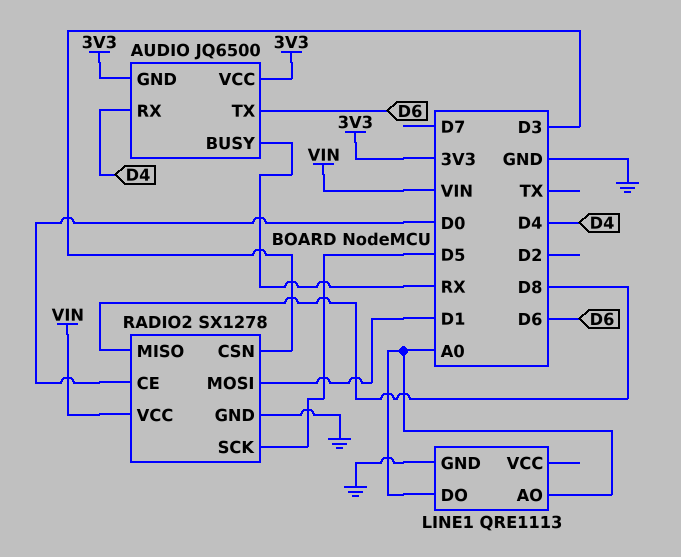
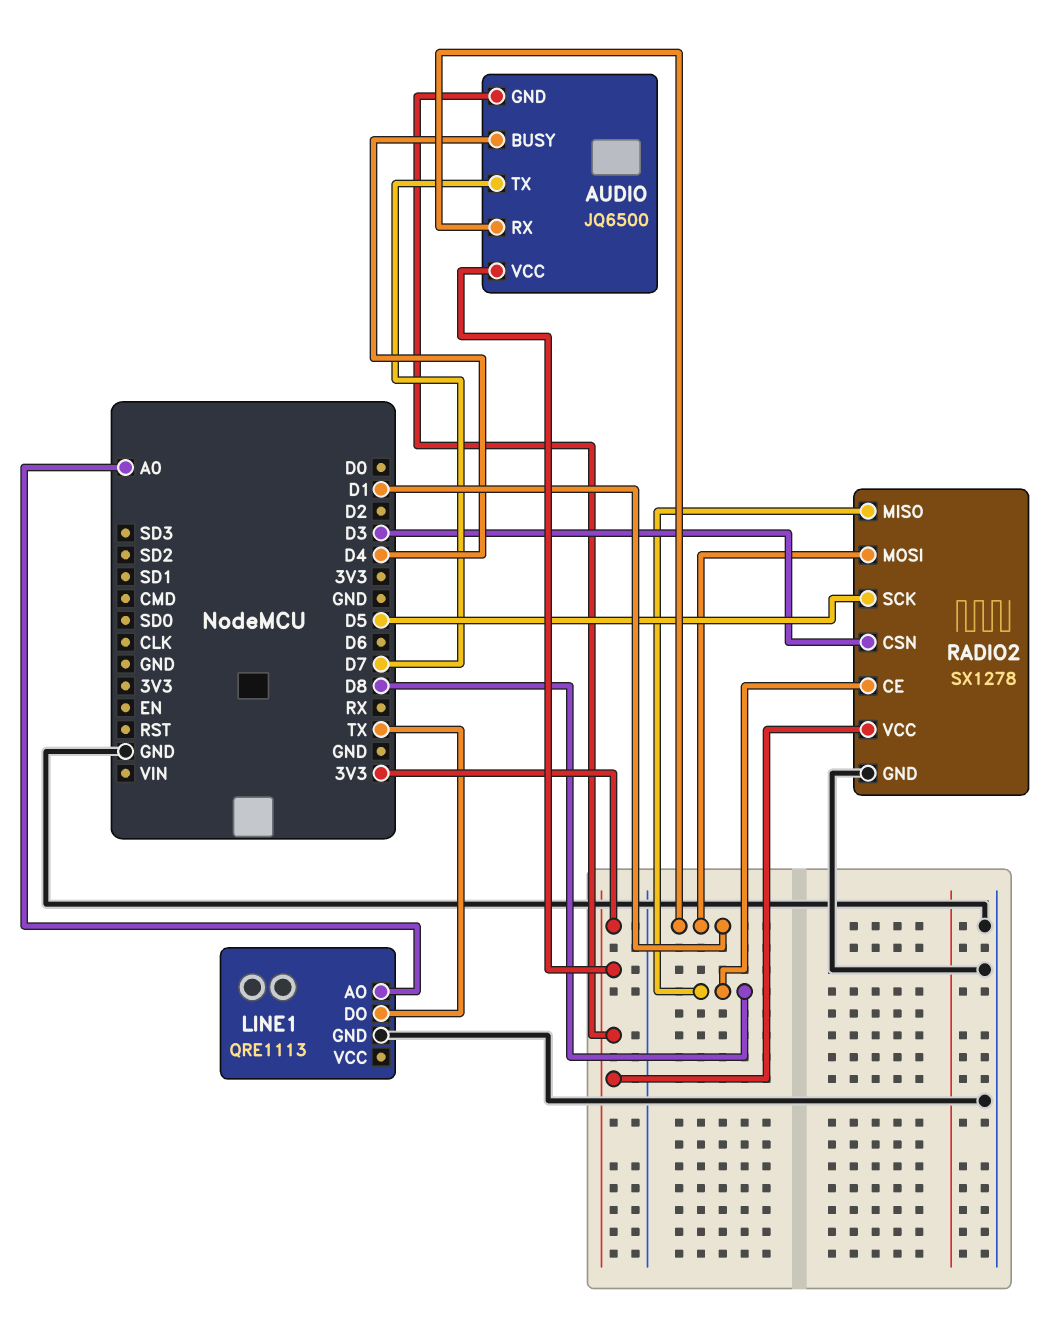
AUDIO pin BUSY: RX -> D4
AUDIO pin RX: D4 -> D1
AUDIO pin TX: D6 -> D7
LINE1 pin DO: A0 -> TX
RADIO2 pin CE: D0 -> D8
RADIO2 pin VCC: VIN -> 3V3

